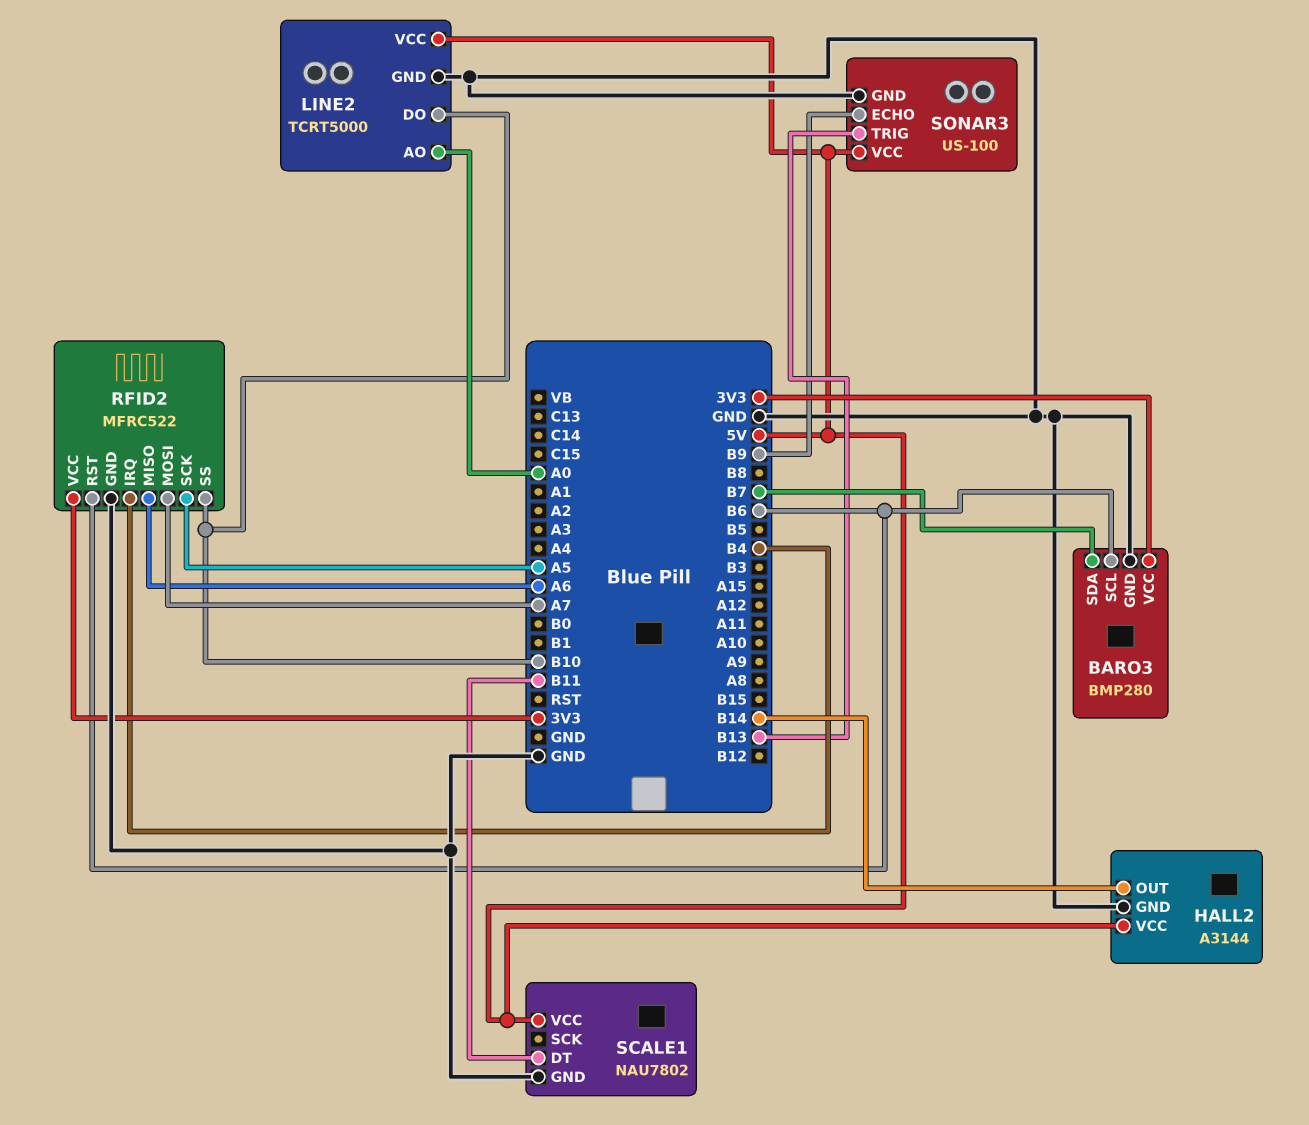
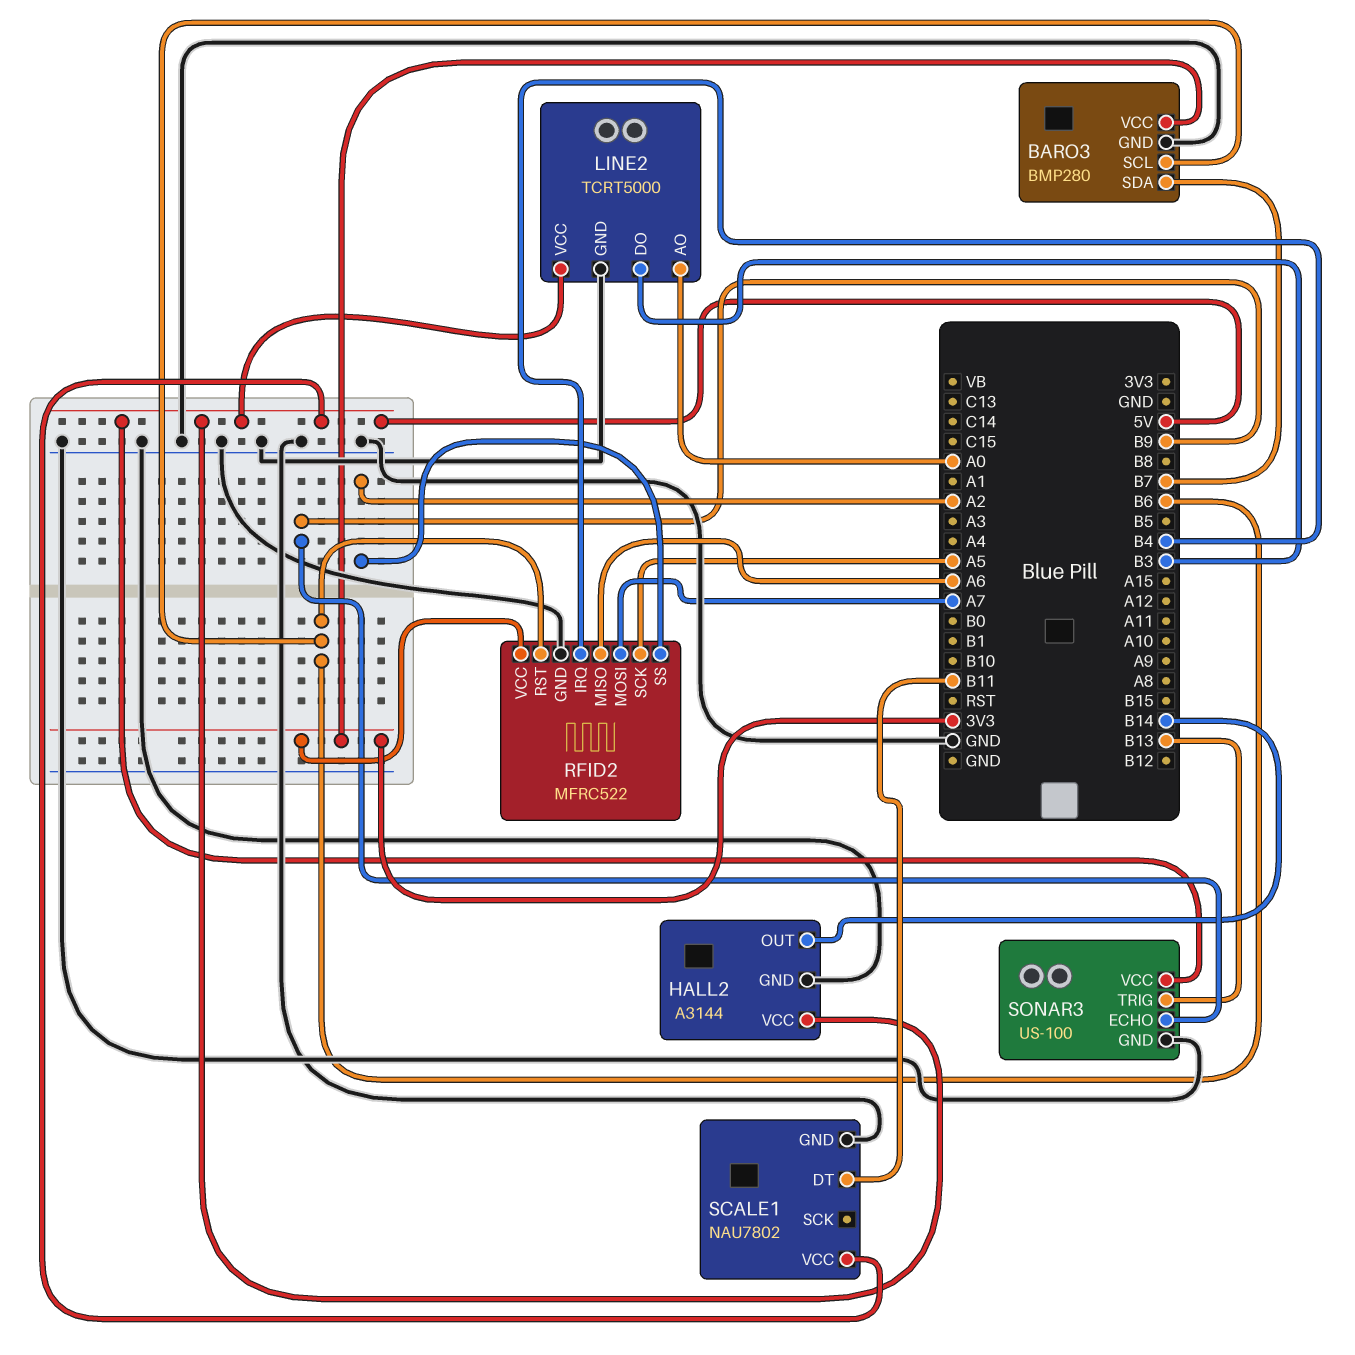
LINE2 pin DO: B10 -> B3
RFID2 pin SS: B10 -> A2

